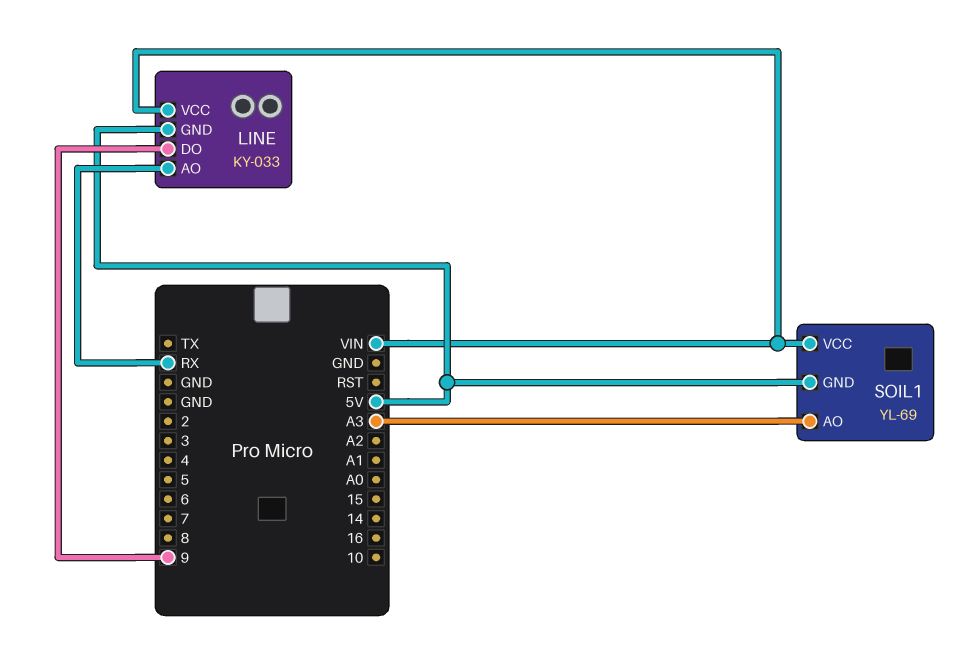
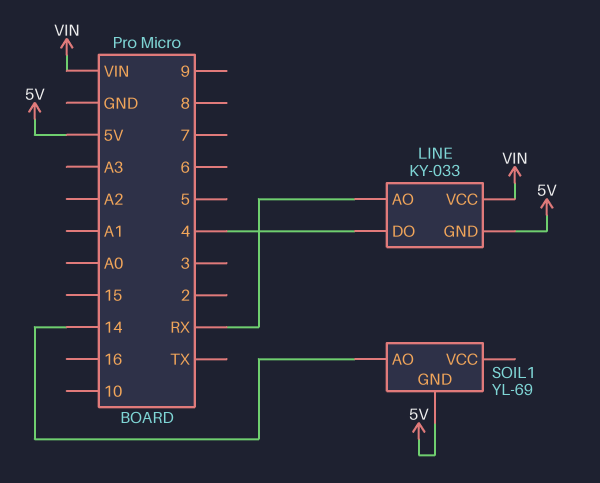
LINE pin DO: 9 -> 4
SOIL1 pin AO: A3 -> 14
SOIL1 pin VCC: VIN -> none

